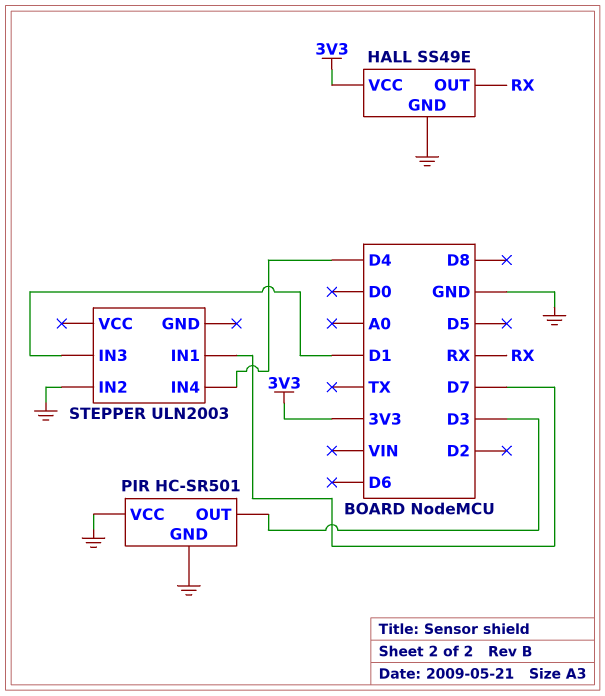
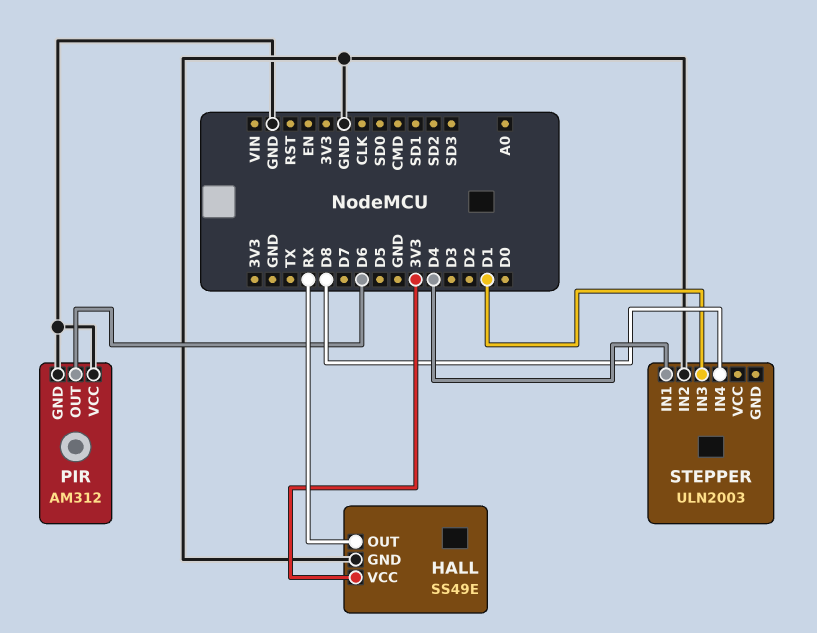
PIR: HC-SR501 -> AM312
PIR pin OUT: D3 -> D6
STEPPER pin IN1: D7 -> D4
STEPPER pin IN4: D4 -> D8

